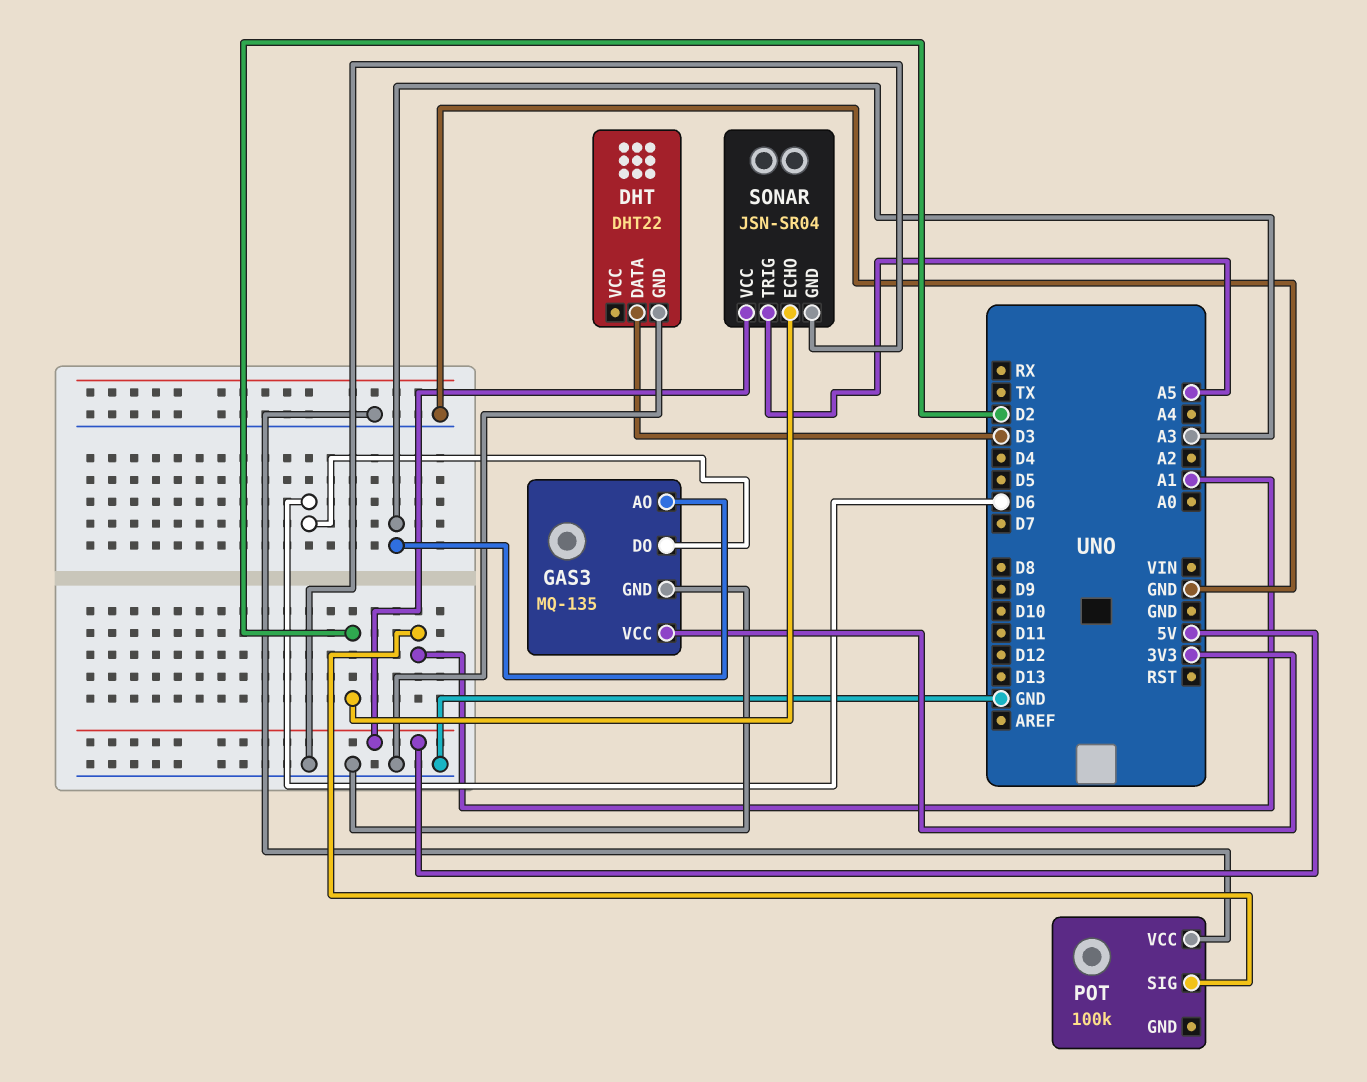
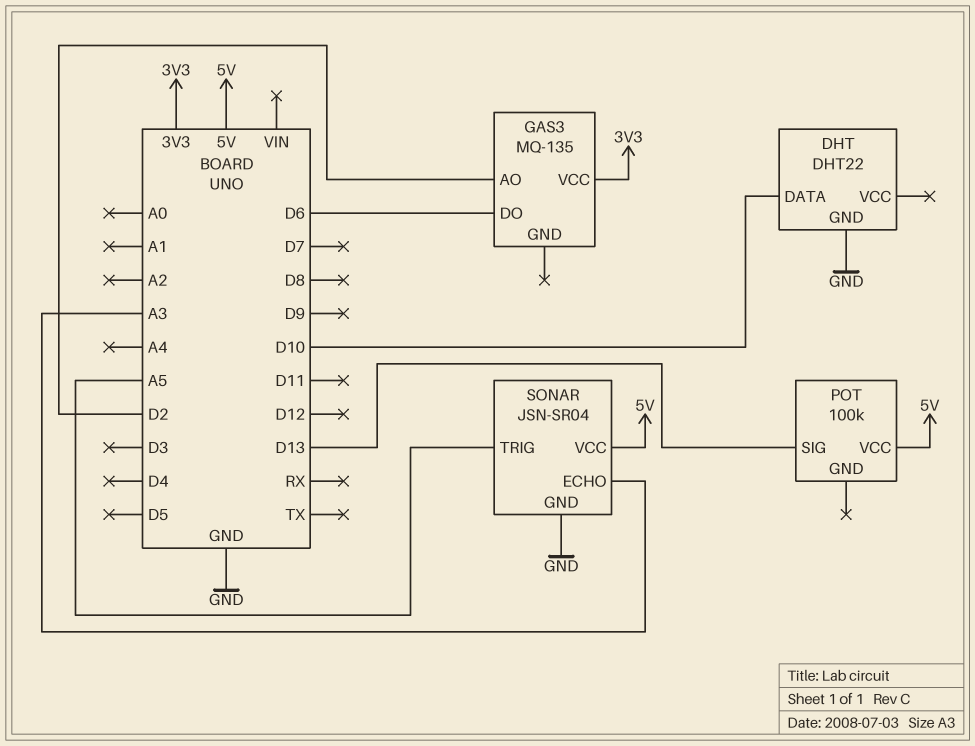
DHT pin DATA: D3 -> D10
GAS3 pin AO: A3 -> D2
GAS3 pin GND: GND -> none
POT pin SIG: A1 -> D13
POT pin VCC: GND -> 5V
SONAR pin ECHO: D2 -> A3

